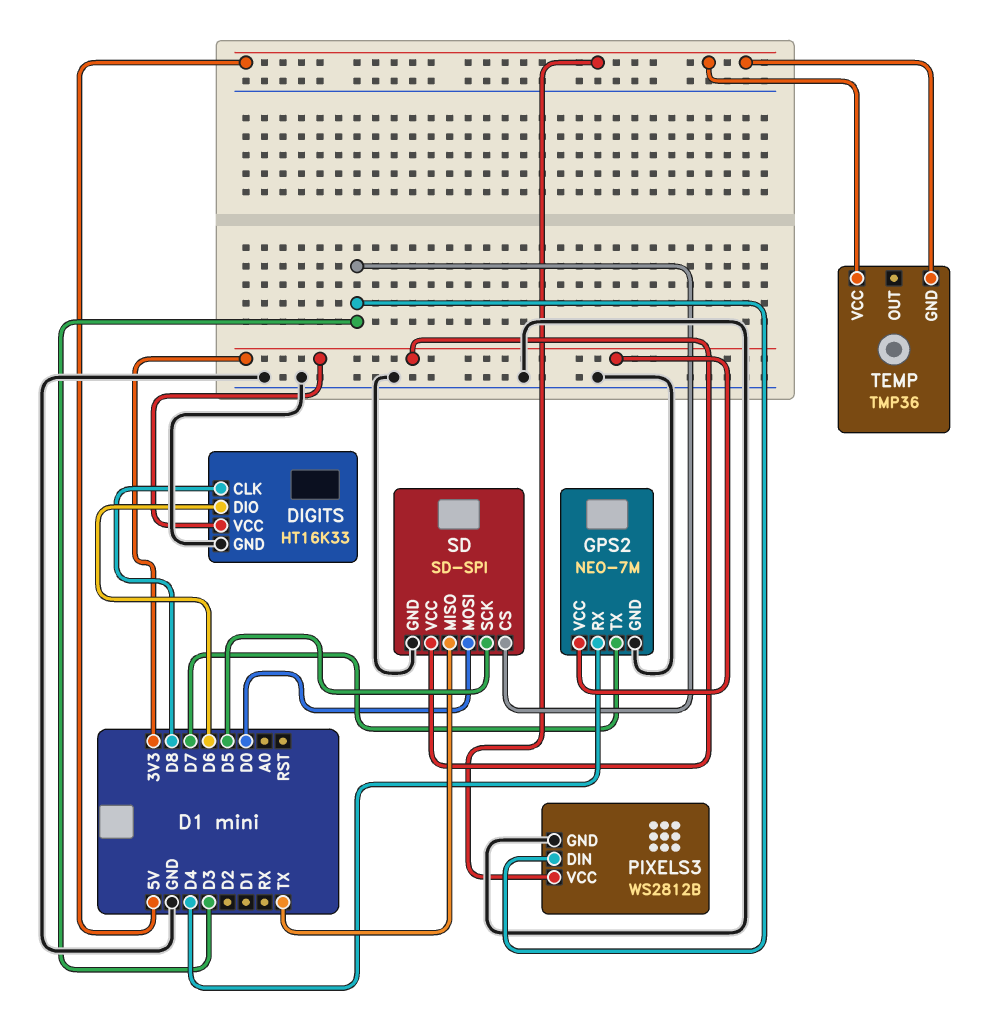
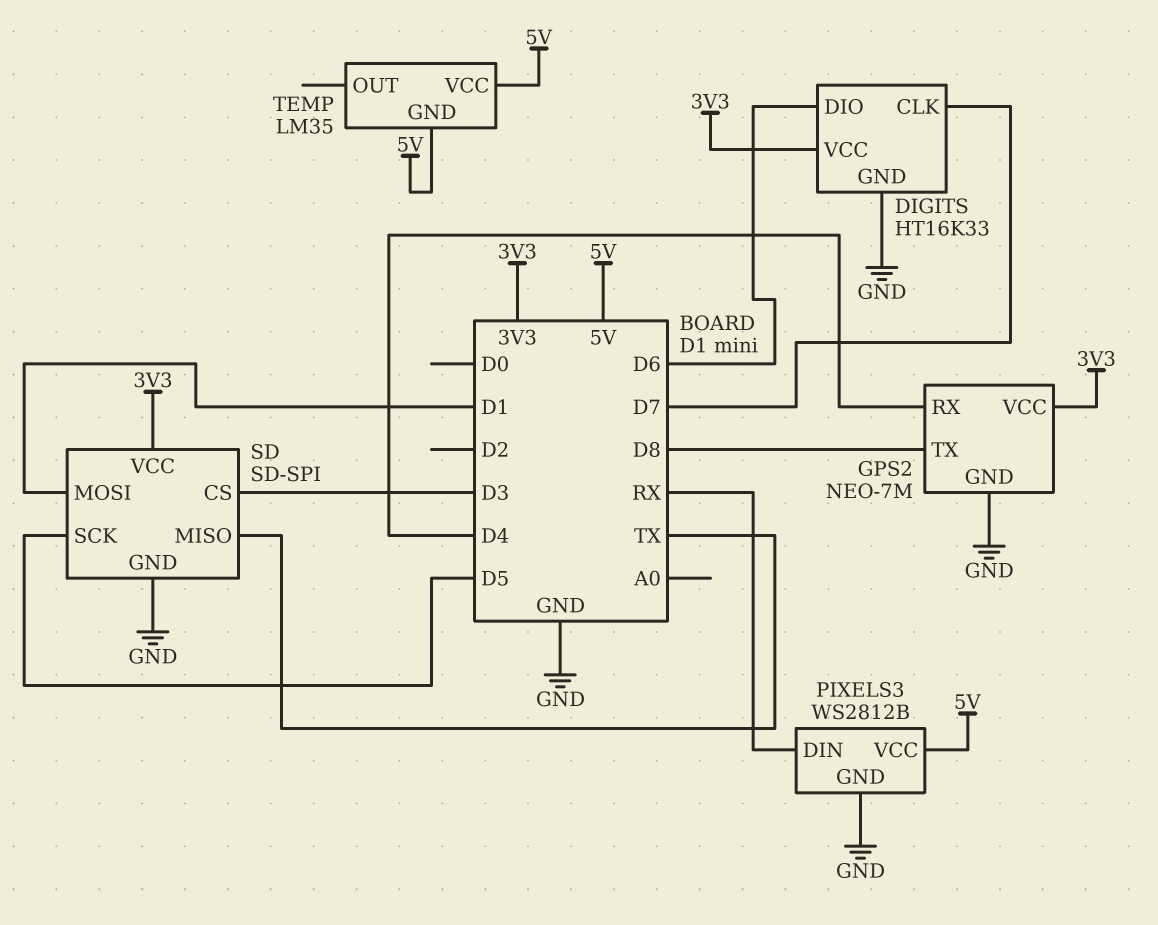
DIGITS pin CLK: D8 -> D7
GPS2 pin TX: D7 -> D8
PIXELS3 pin DIN: D3 -> RX
SD pin MOSI: D0 -> D1
TEMP: TMP36 -> LM35

